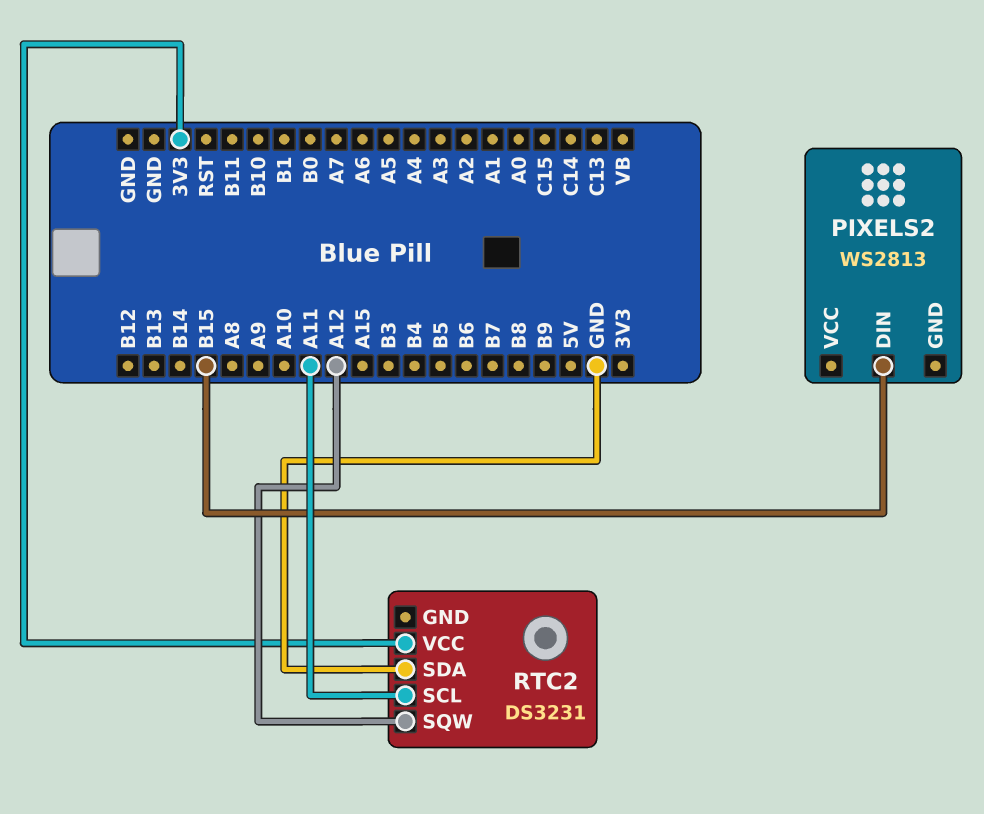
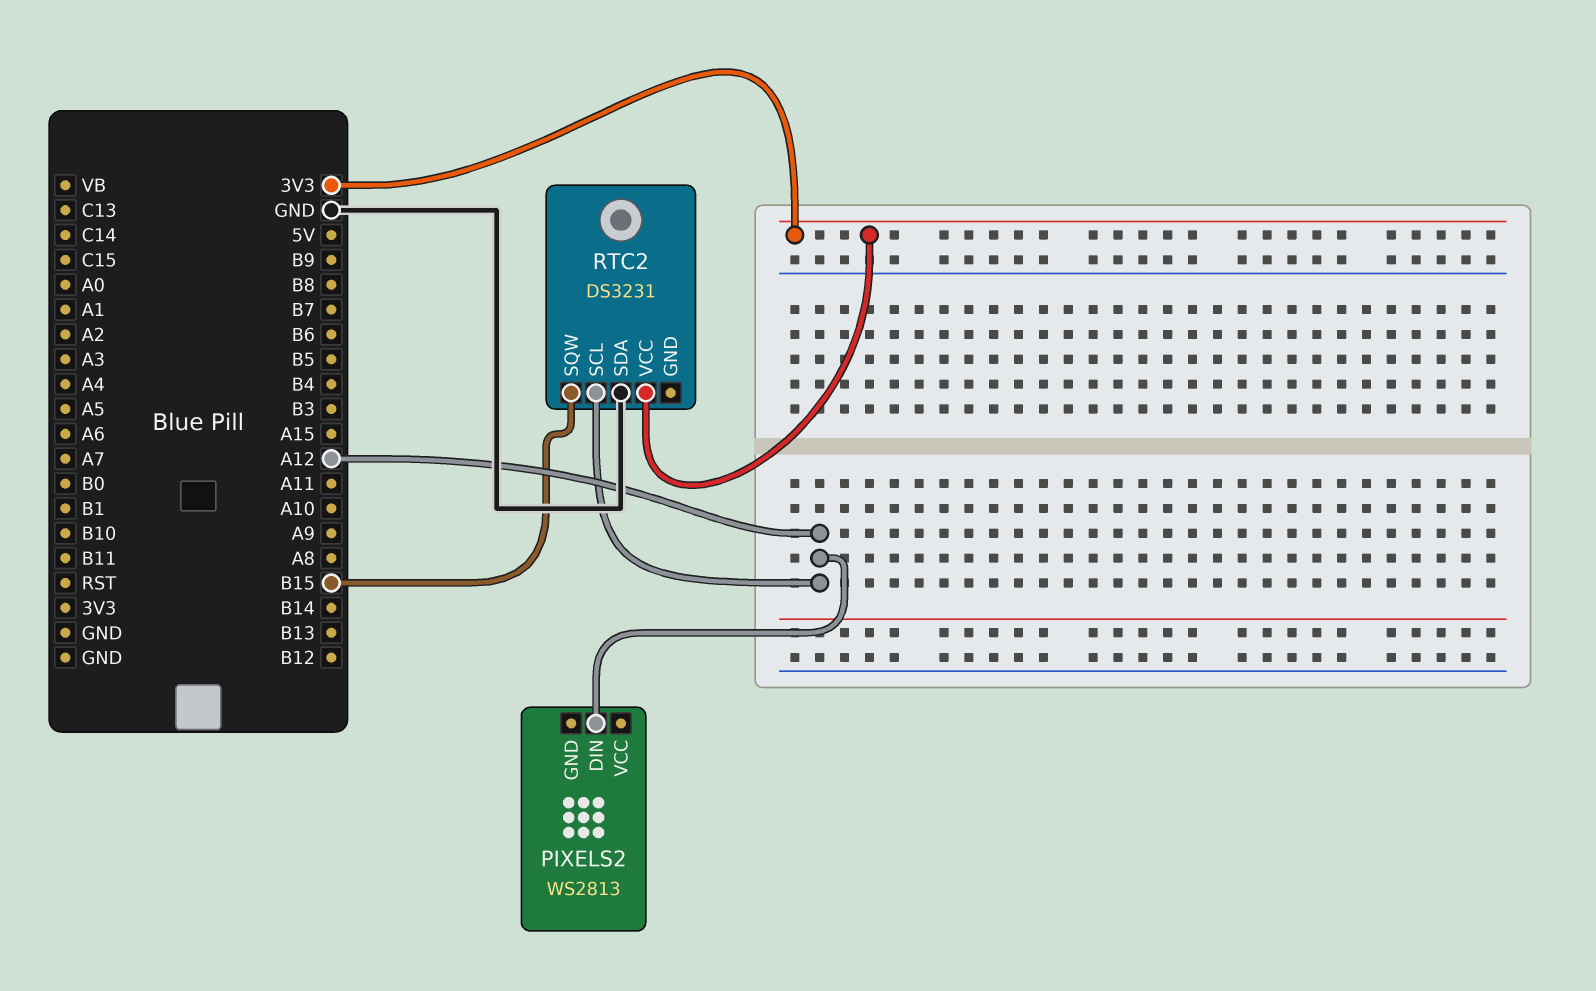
PIXELS2 pin DIN: B15 -> A12
RTC2 pin SCL: A11 -> A12
RTC2 pin SQW: A12 -> B15

